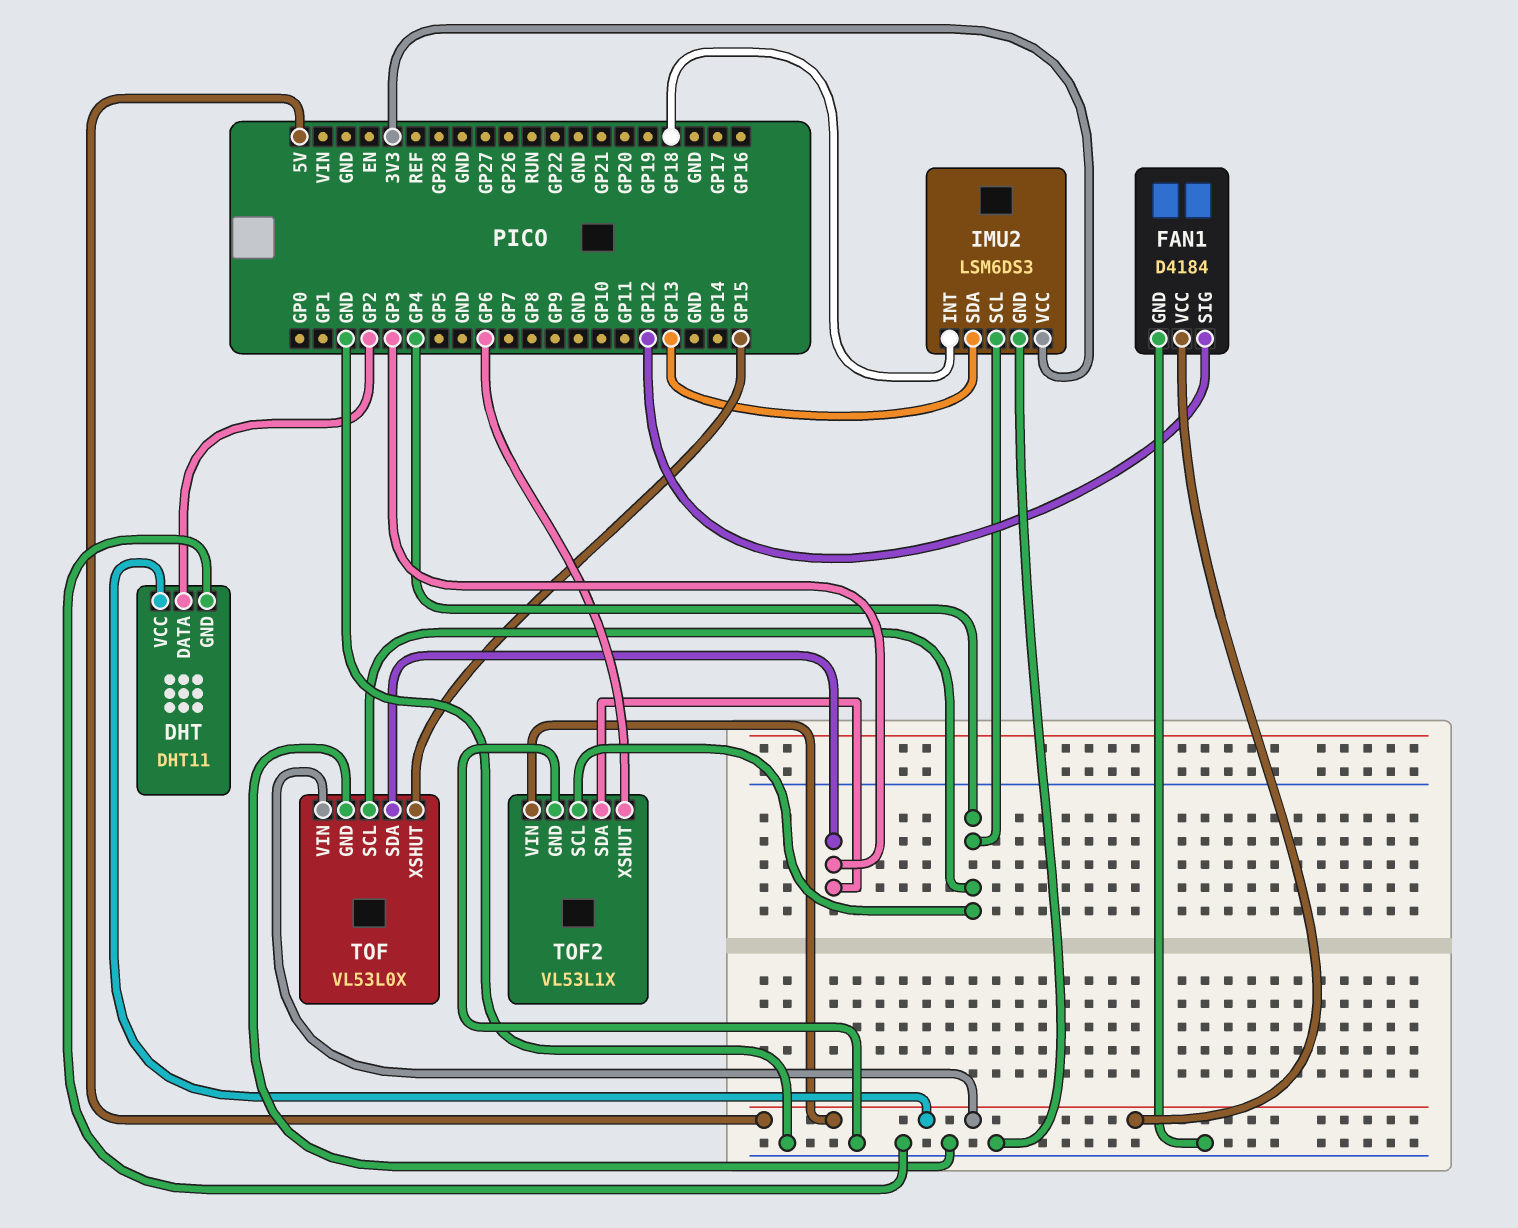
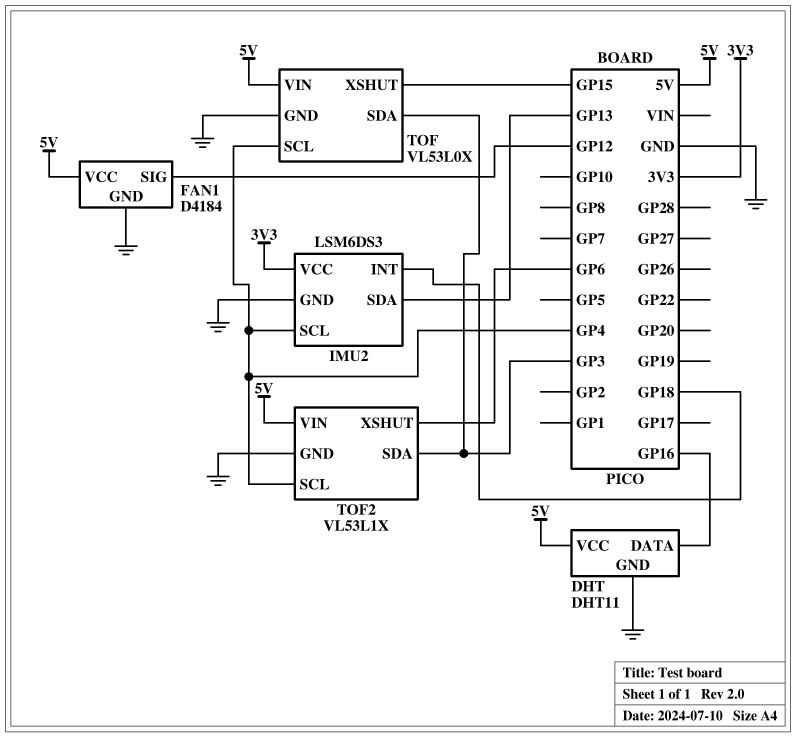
DHT pin DATA: GP2 -> GP16

